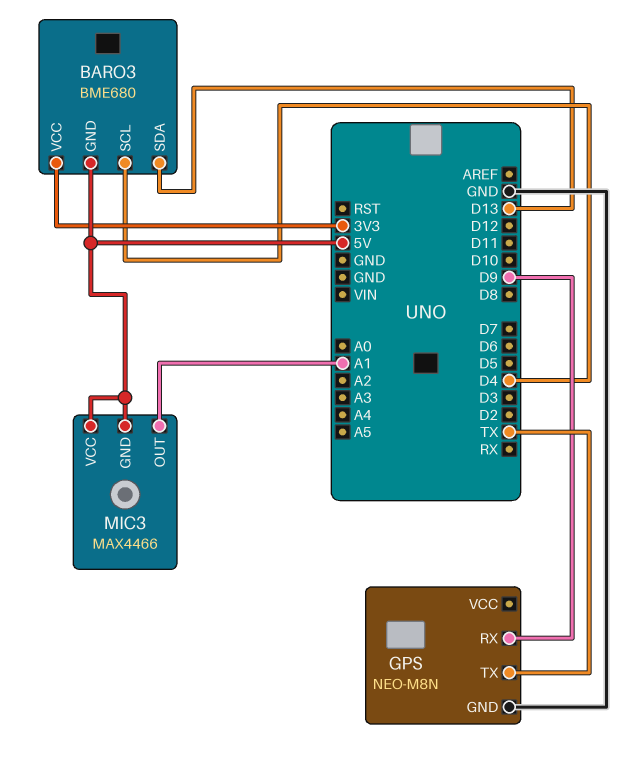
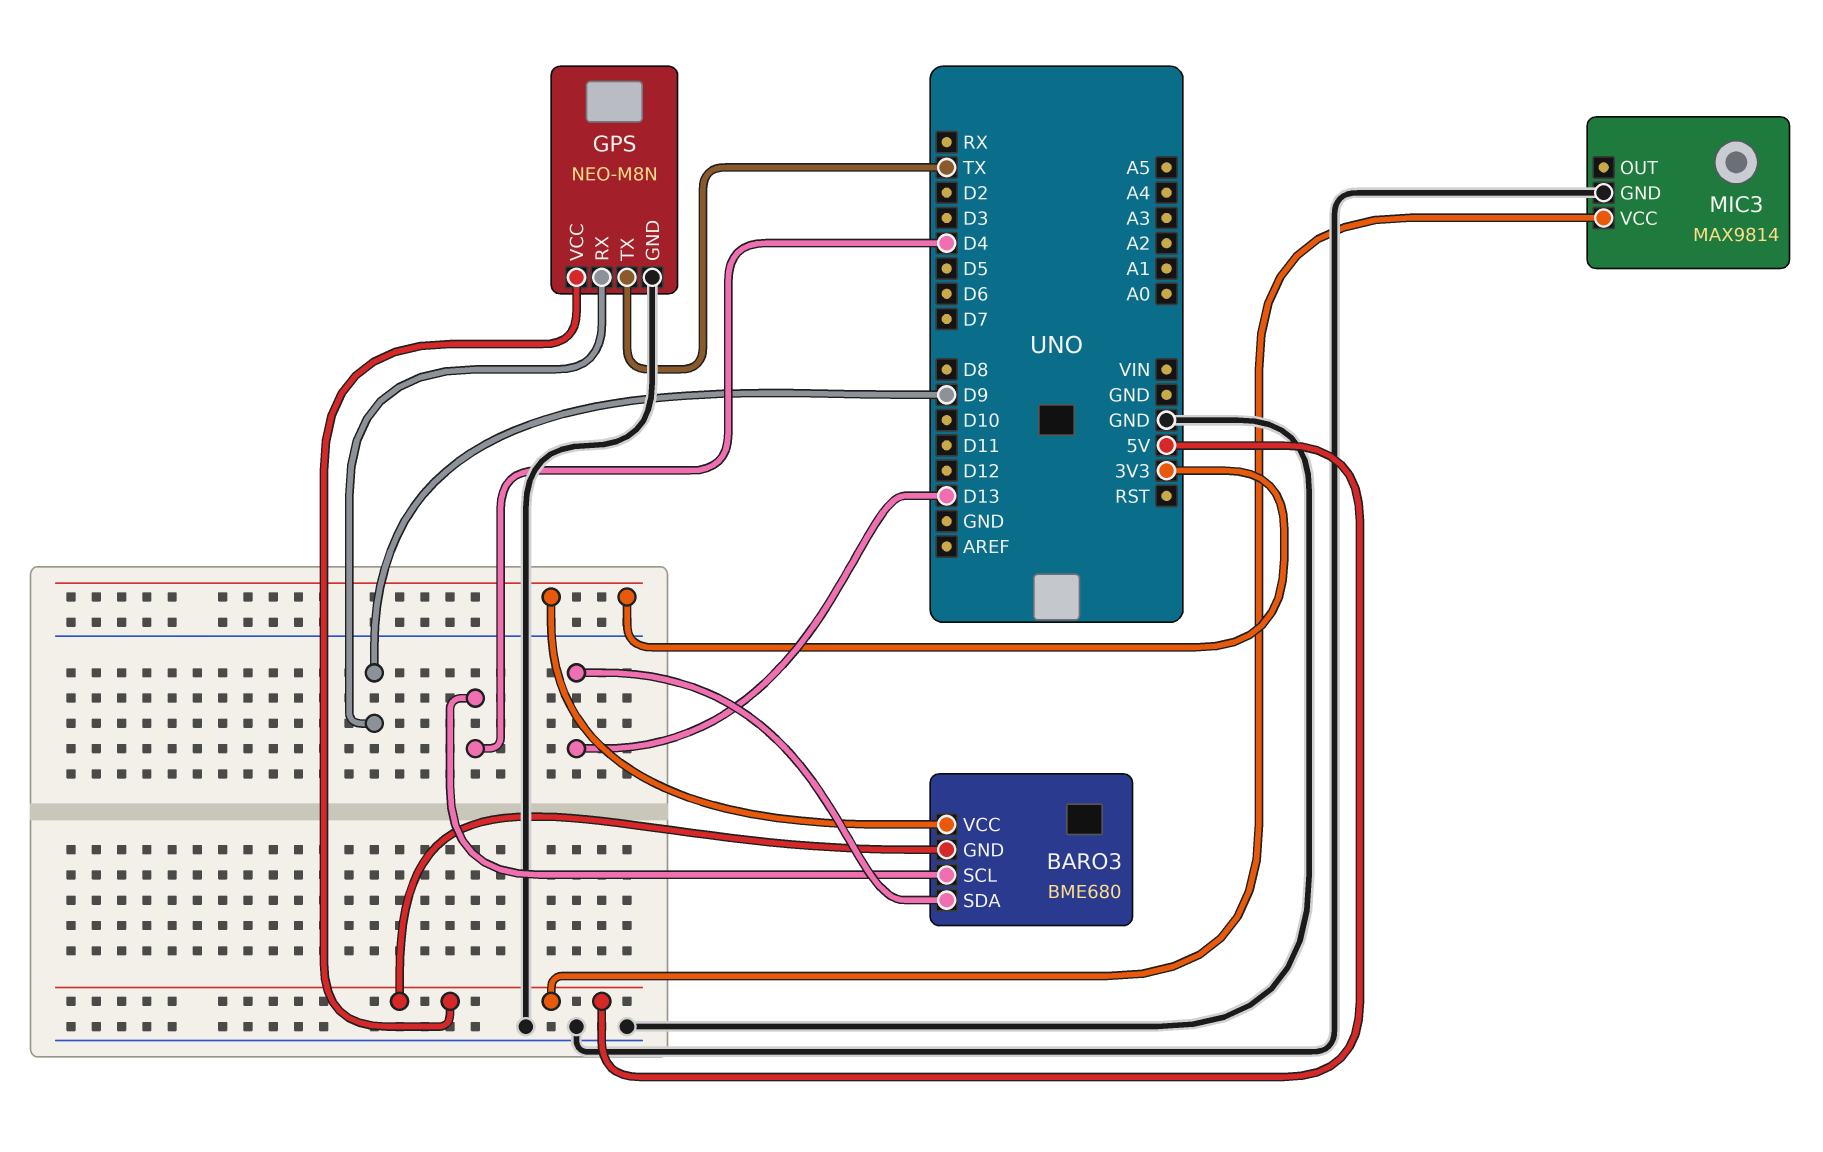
GPS pin VCC: none -> 5V
MIC3: MAX4466 -> MAX9814
MIC3 pin GND: 5V -> GND
MIC3 pin OUT: A1 -> none

